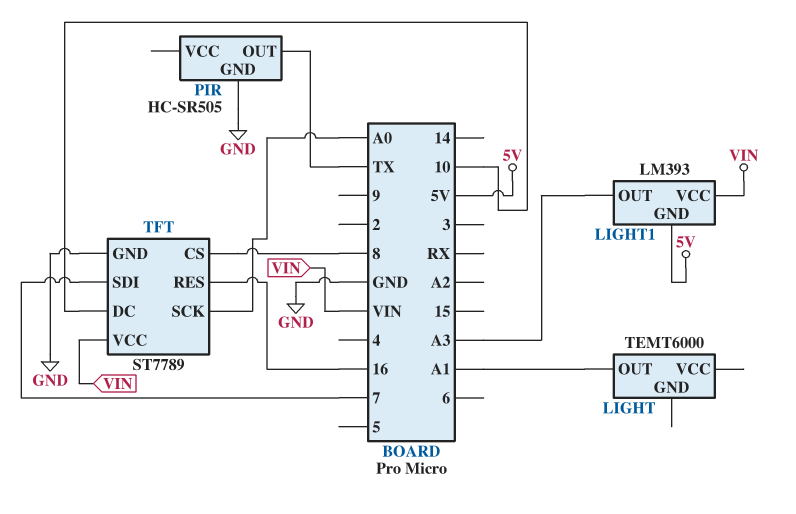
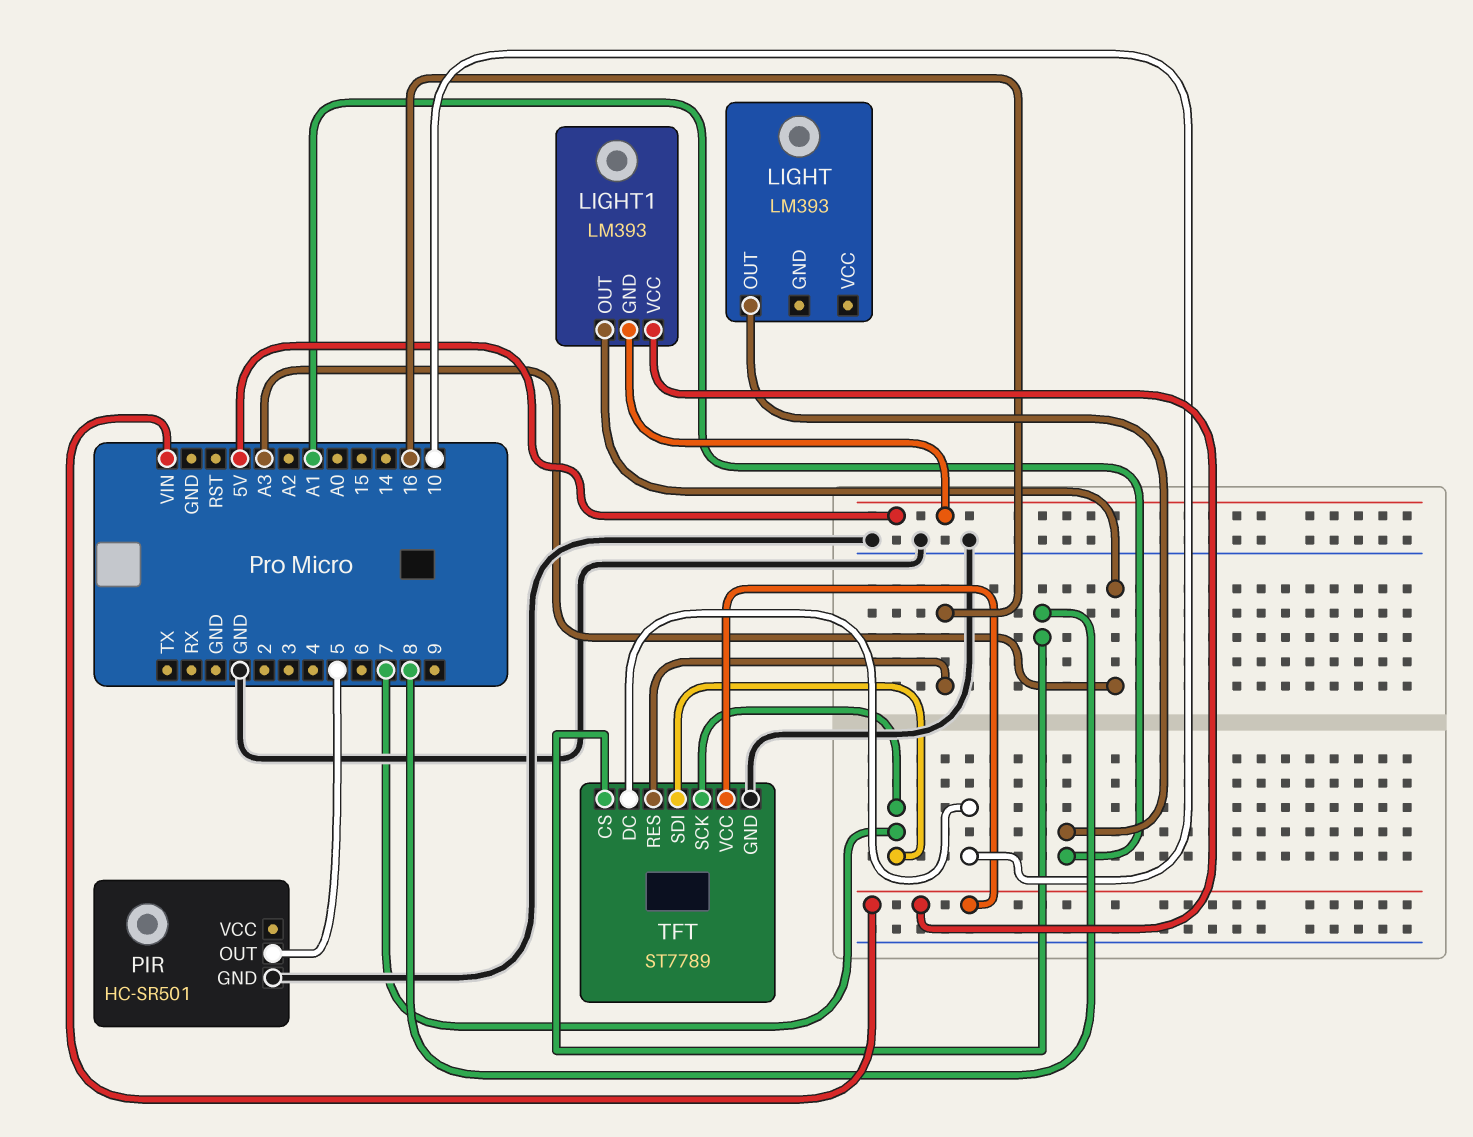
LIGHT: TEMT6000 -> LM393
PIR: HC-SR505 -> HC-SR501
PIR pin OUT: TX -> 5
TFT pin SCK: A0 -> 7

